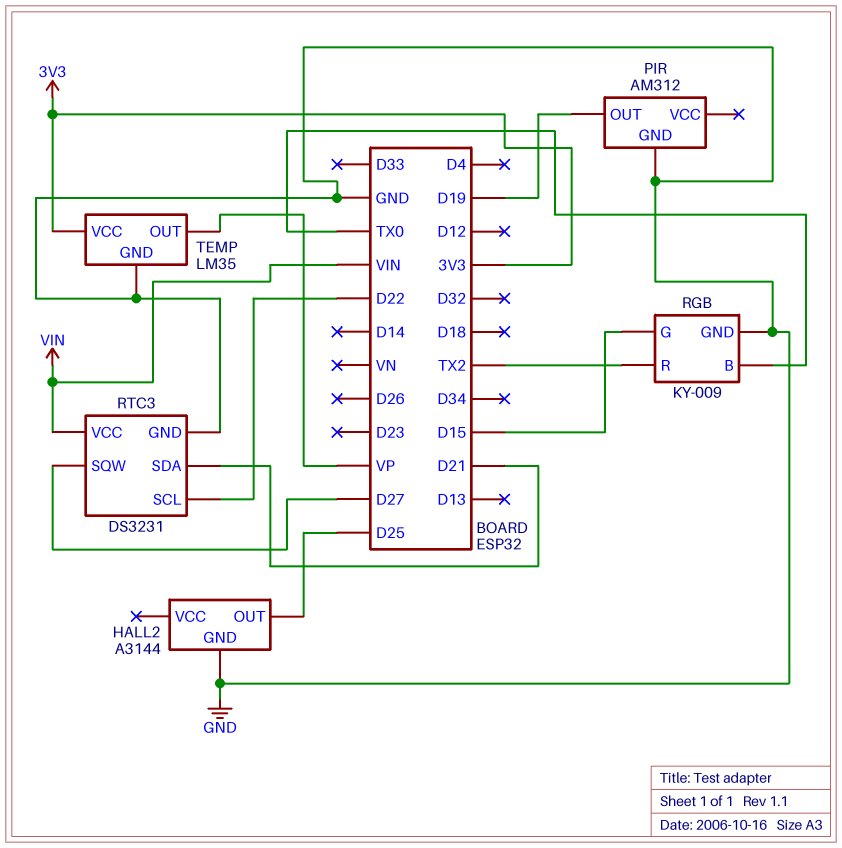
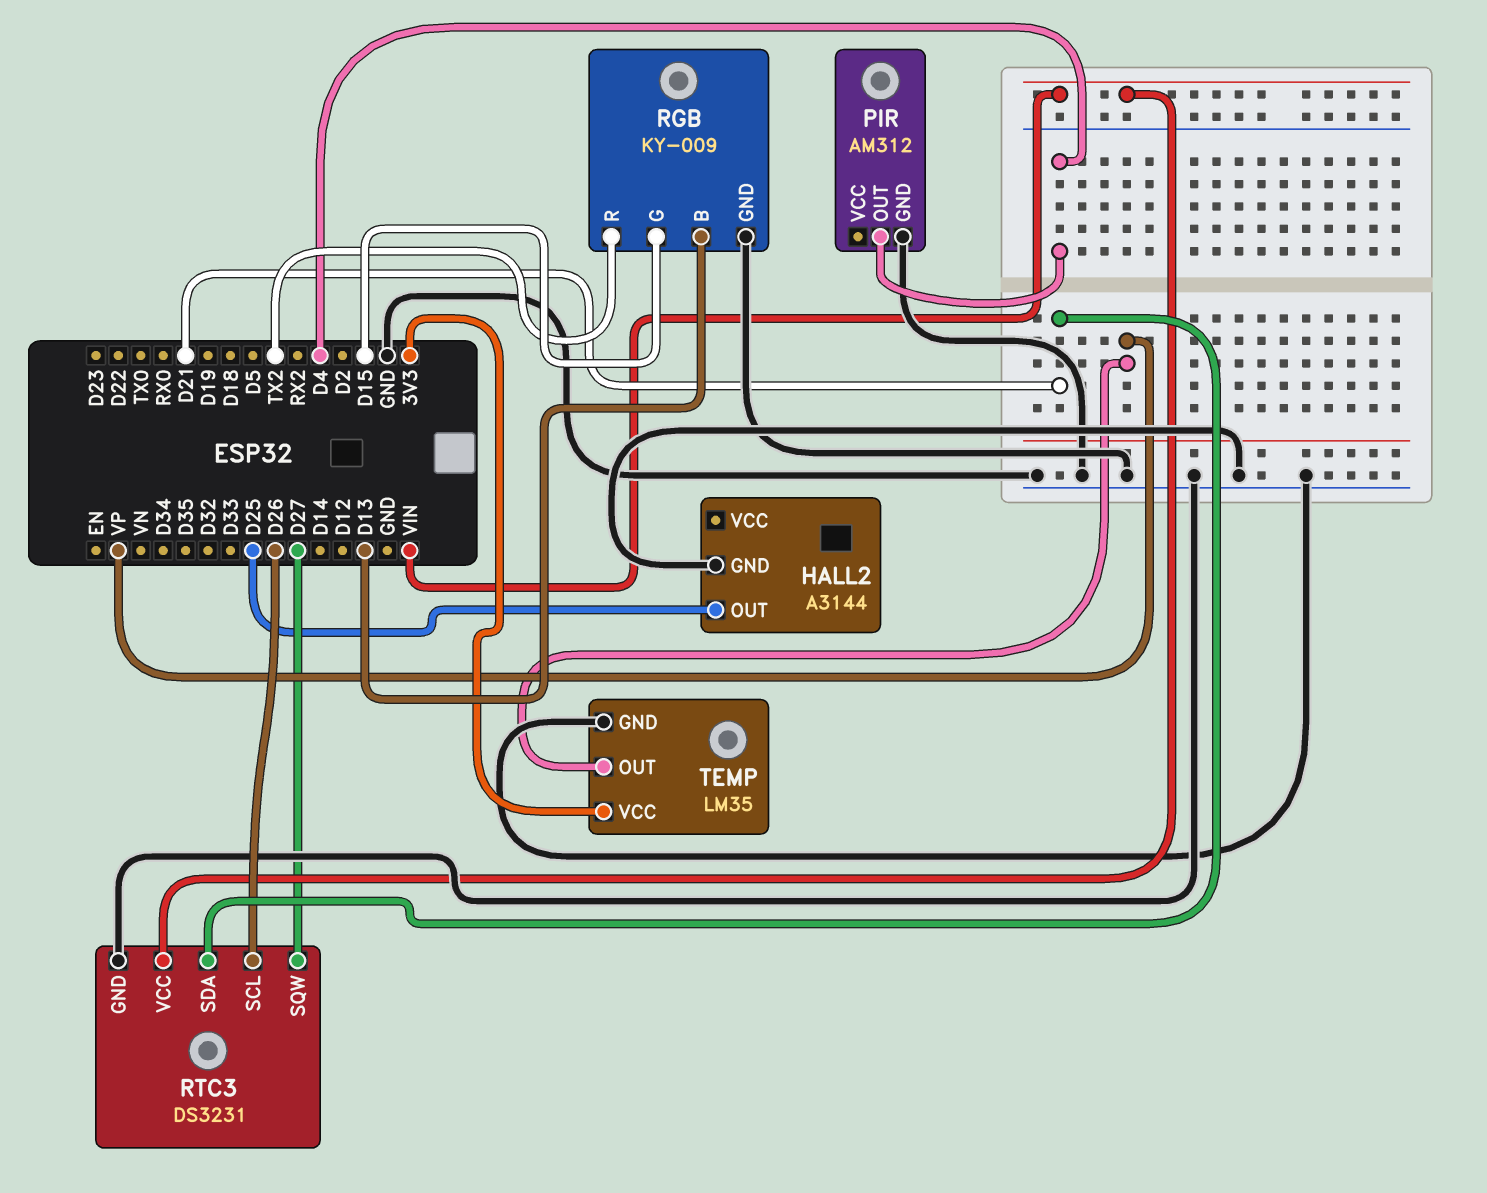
PIR pin OUT: D19 -> D4
RGB pin B: TX0 -> D13
RTC3 pin SCL: D22 -> D26

